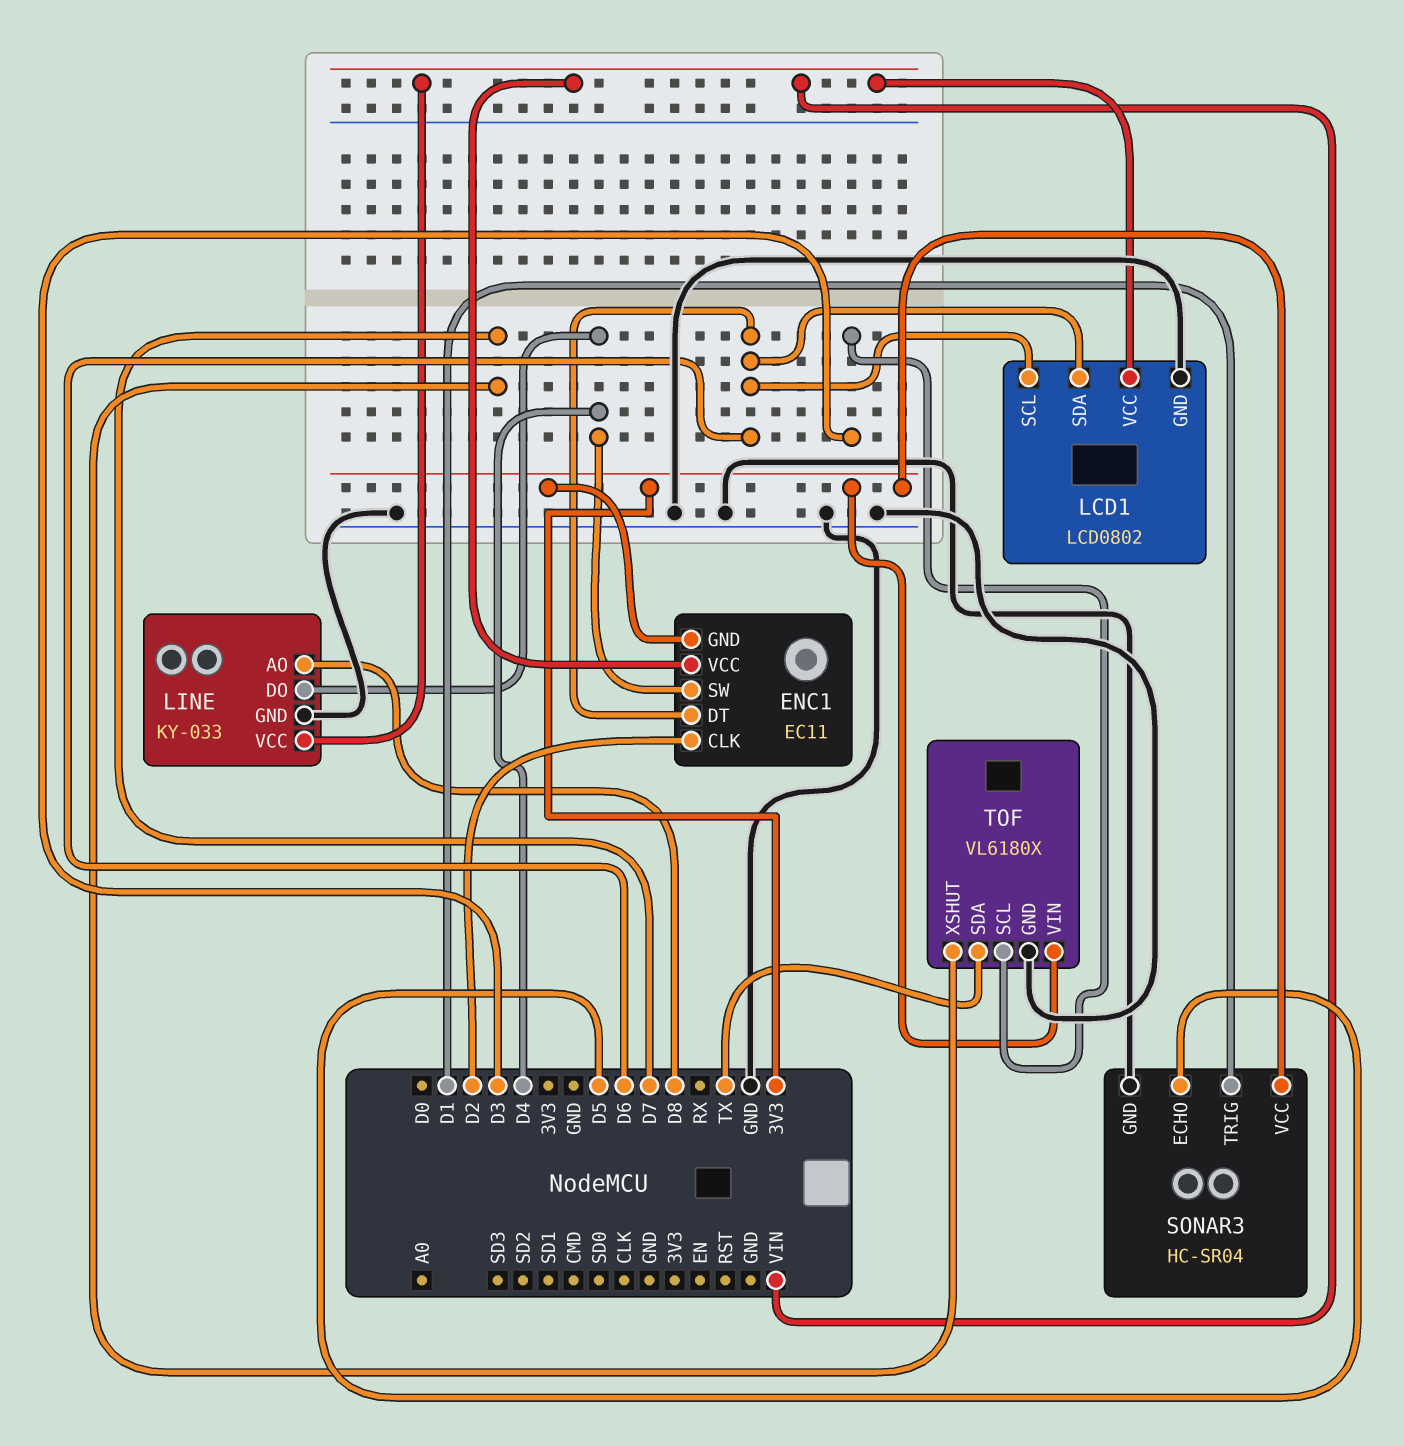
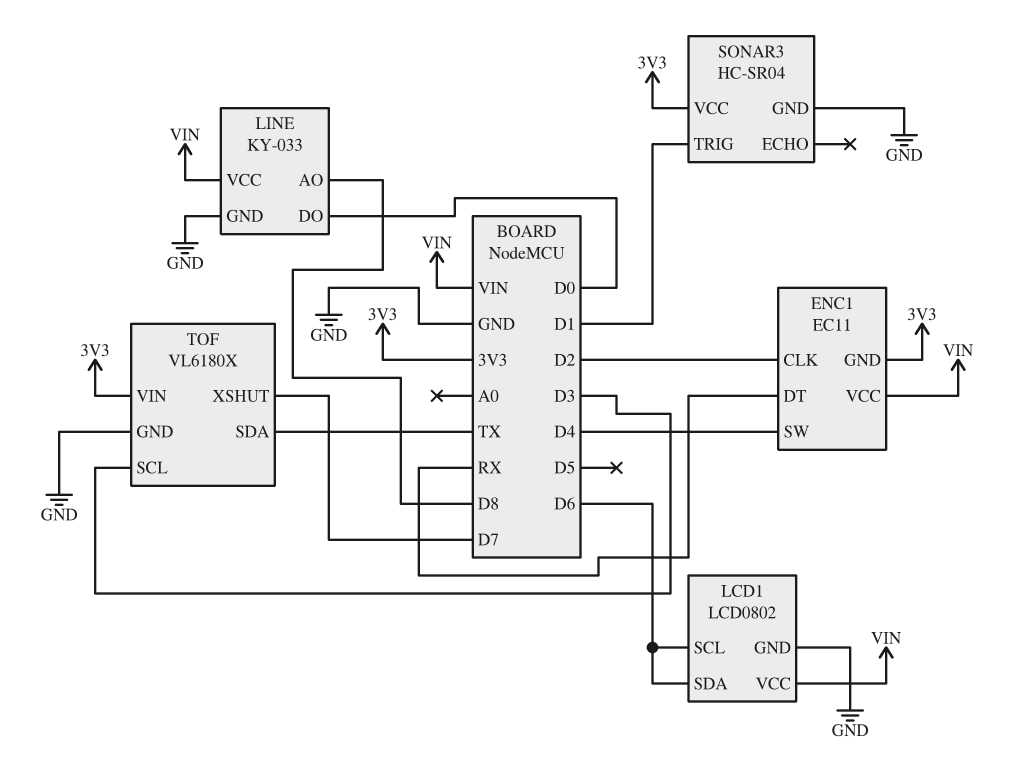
ENC1 pin DT: D6 -> RX
LINE pin DO: D4 -> D0
SONAR3 pin ECHO: D5 -> none

